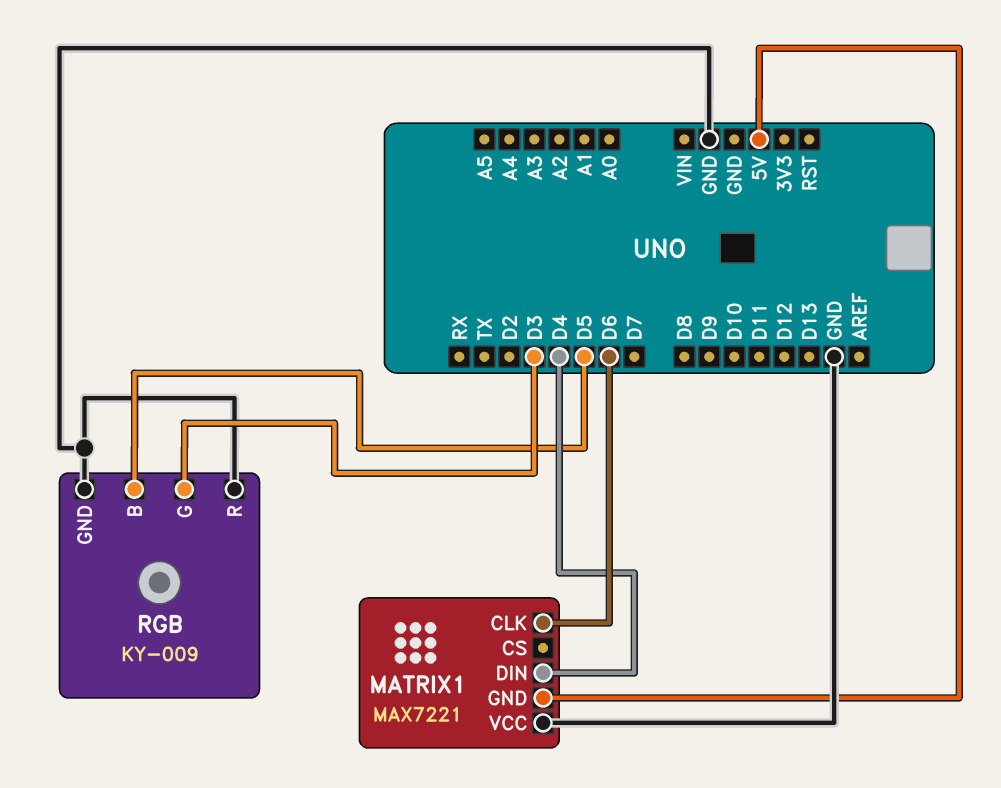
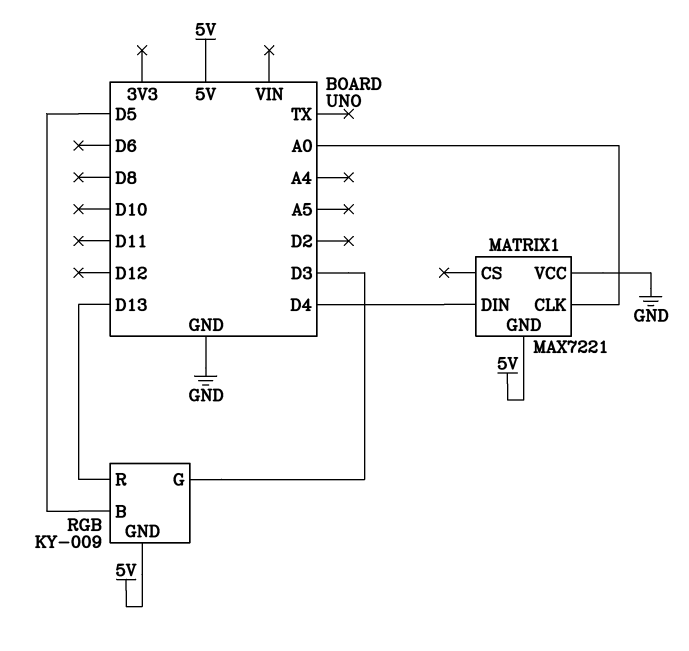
MATRIX1 pin CLK: D6 -> A0
RGB pin GND: GND -> 5V
RGB pin R: GND -> D13

